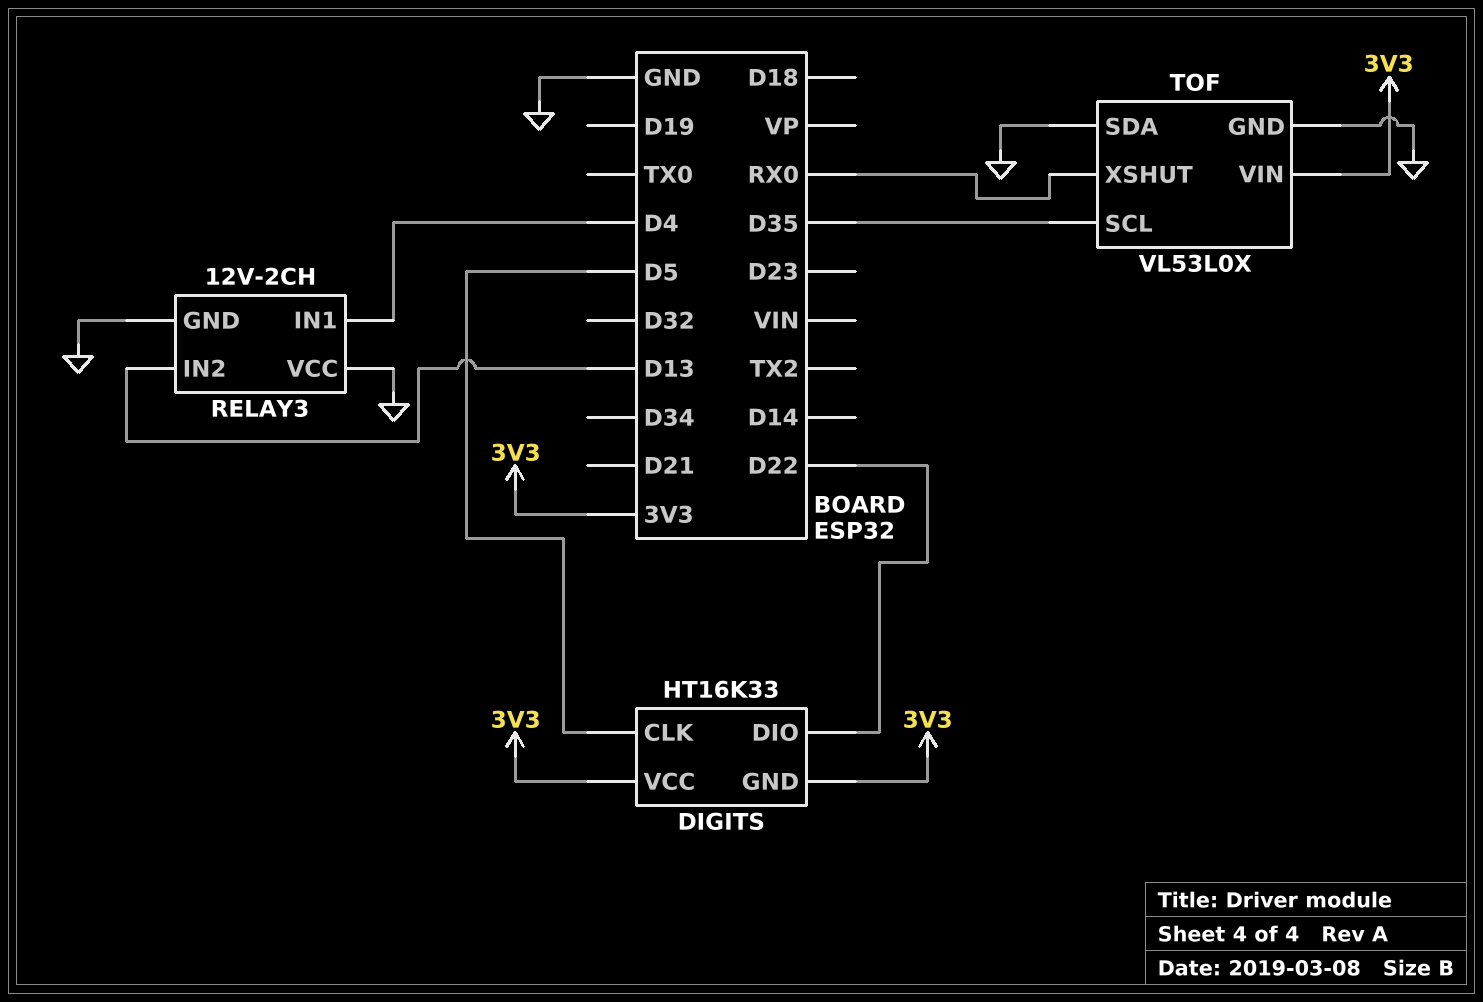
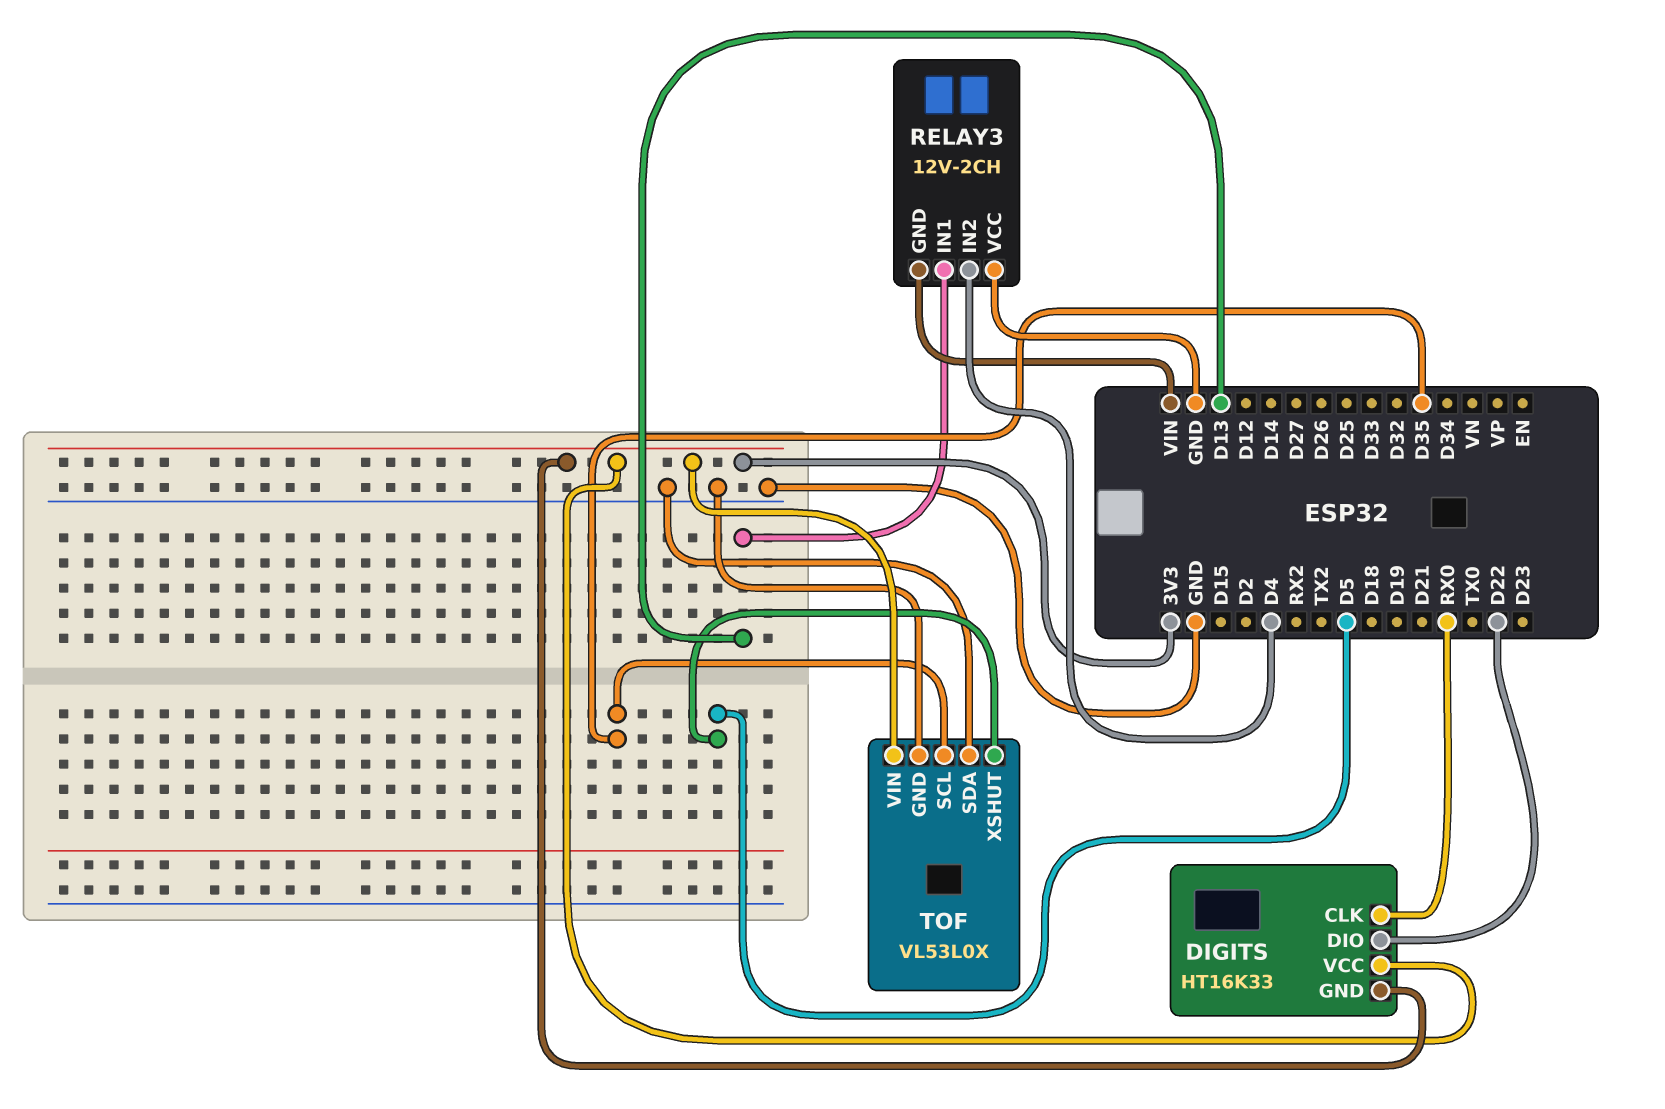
DIGITS pin CLK: D5 -> RX0
RELAY3 pin GND: GND -> VIN
RELAY3 pin IN1: D4 -> D13
RELAY3 pin IN2: D13 -> D4
TOF pin XSHUT: RX0 -> D5

